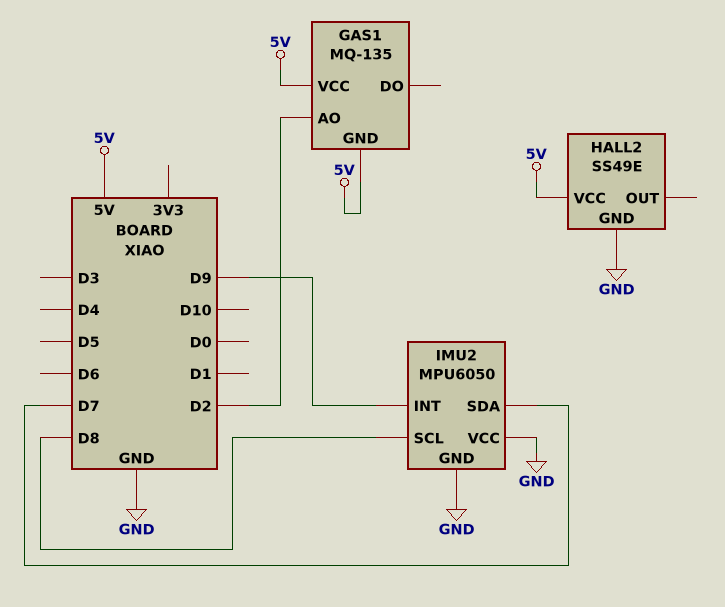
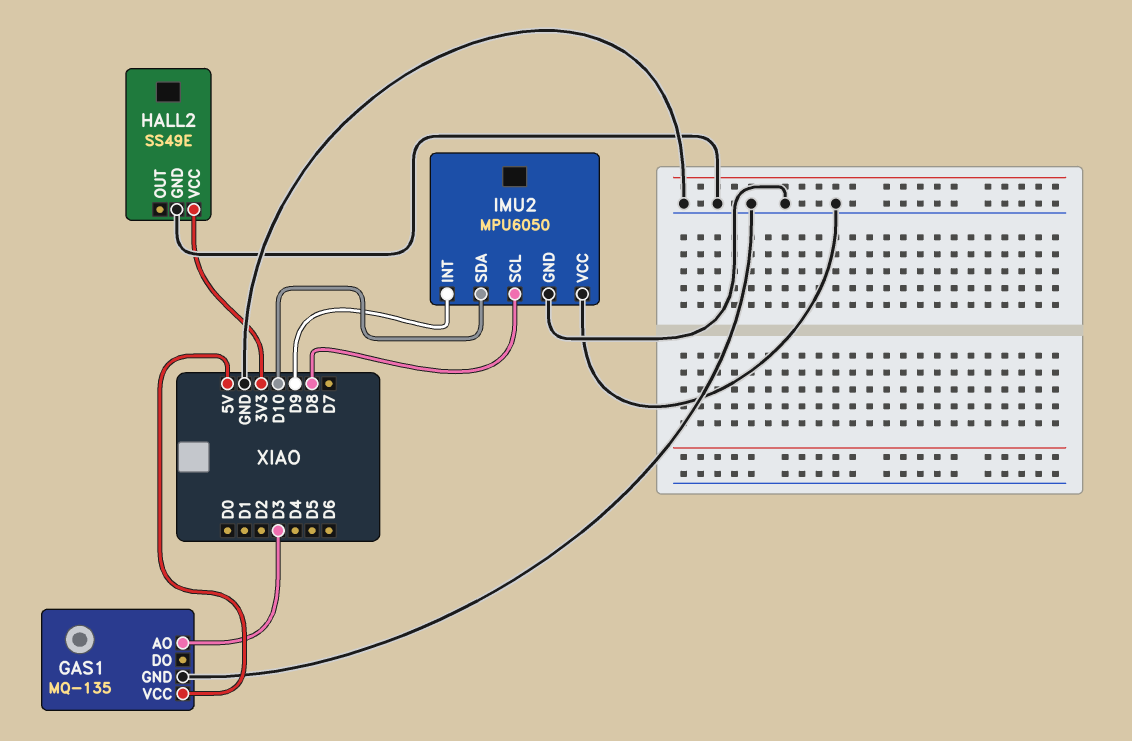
GAS1 pin AO: D2 -> D3
GAS1 pin GND: 5V -> GND
HALL2 pin VCC: 5V -> 3V3
IMU2 pin SDA: D7 -> D10

